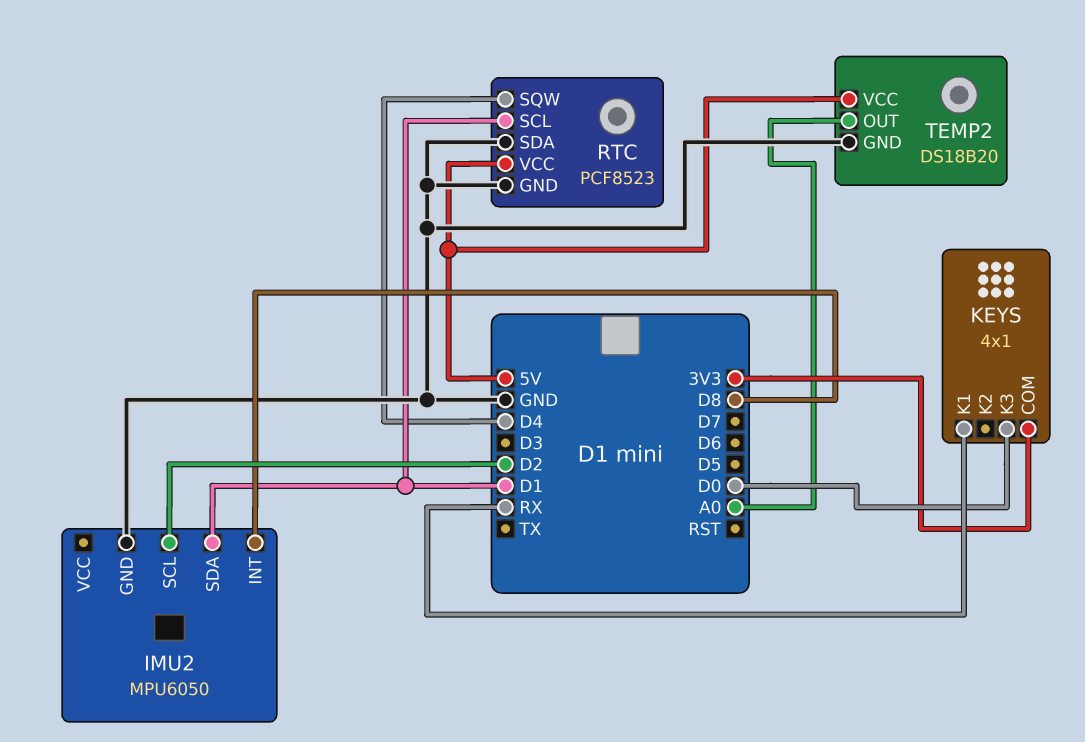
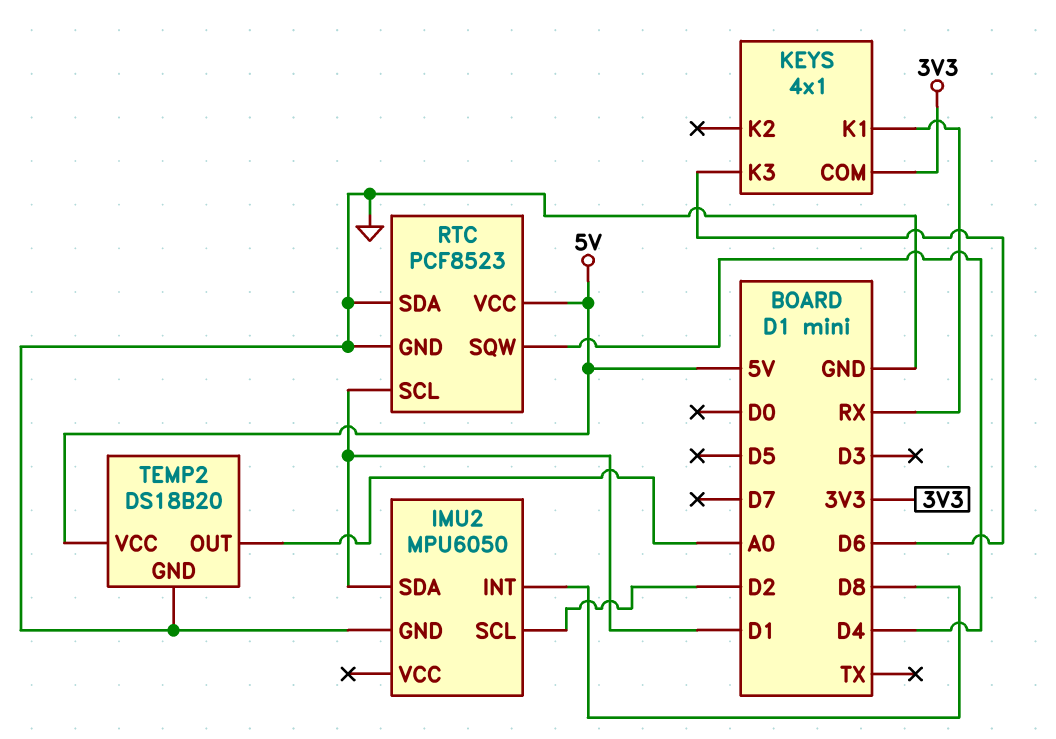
KEYS pin K3: D0 -> D6

